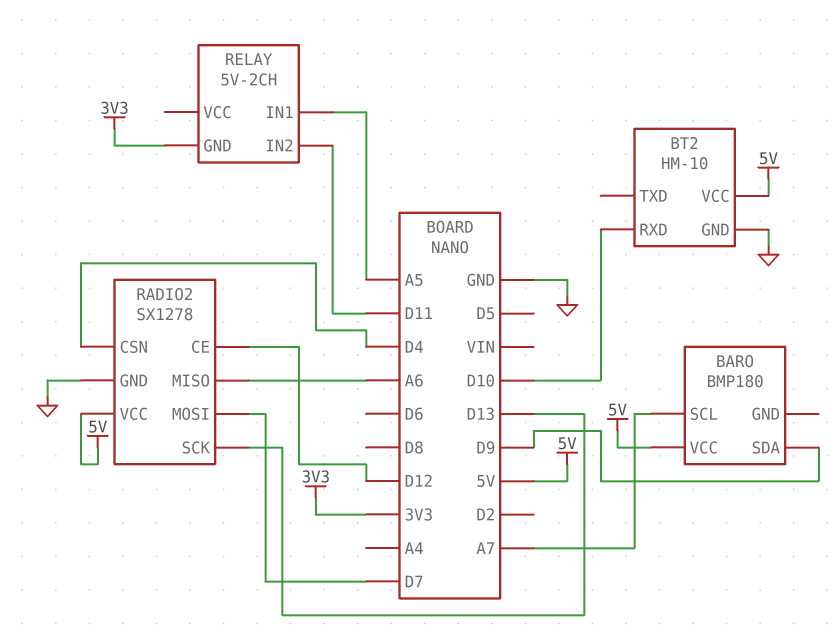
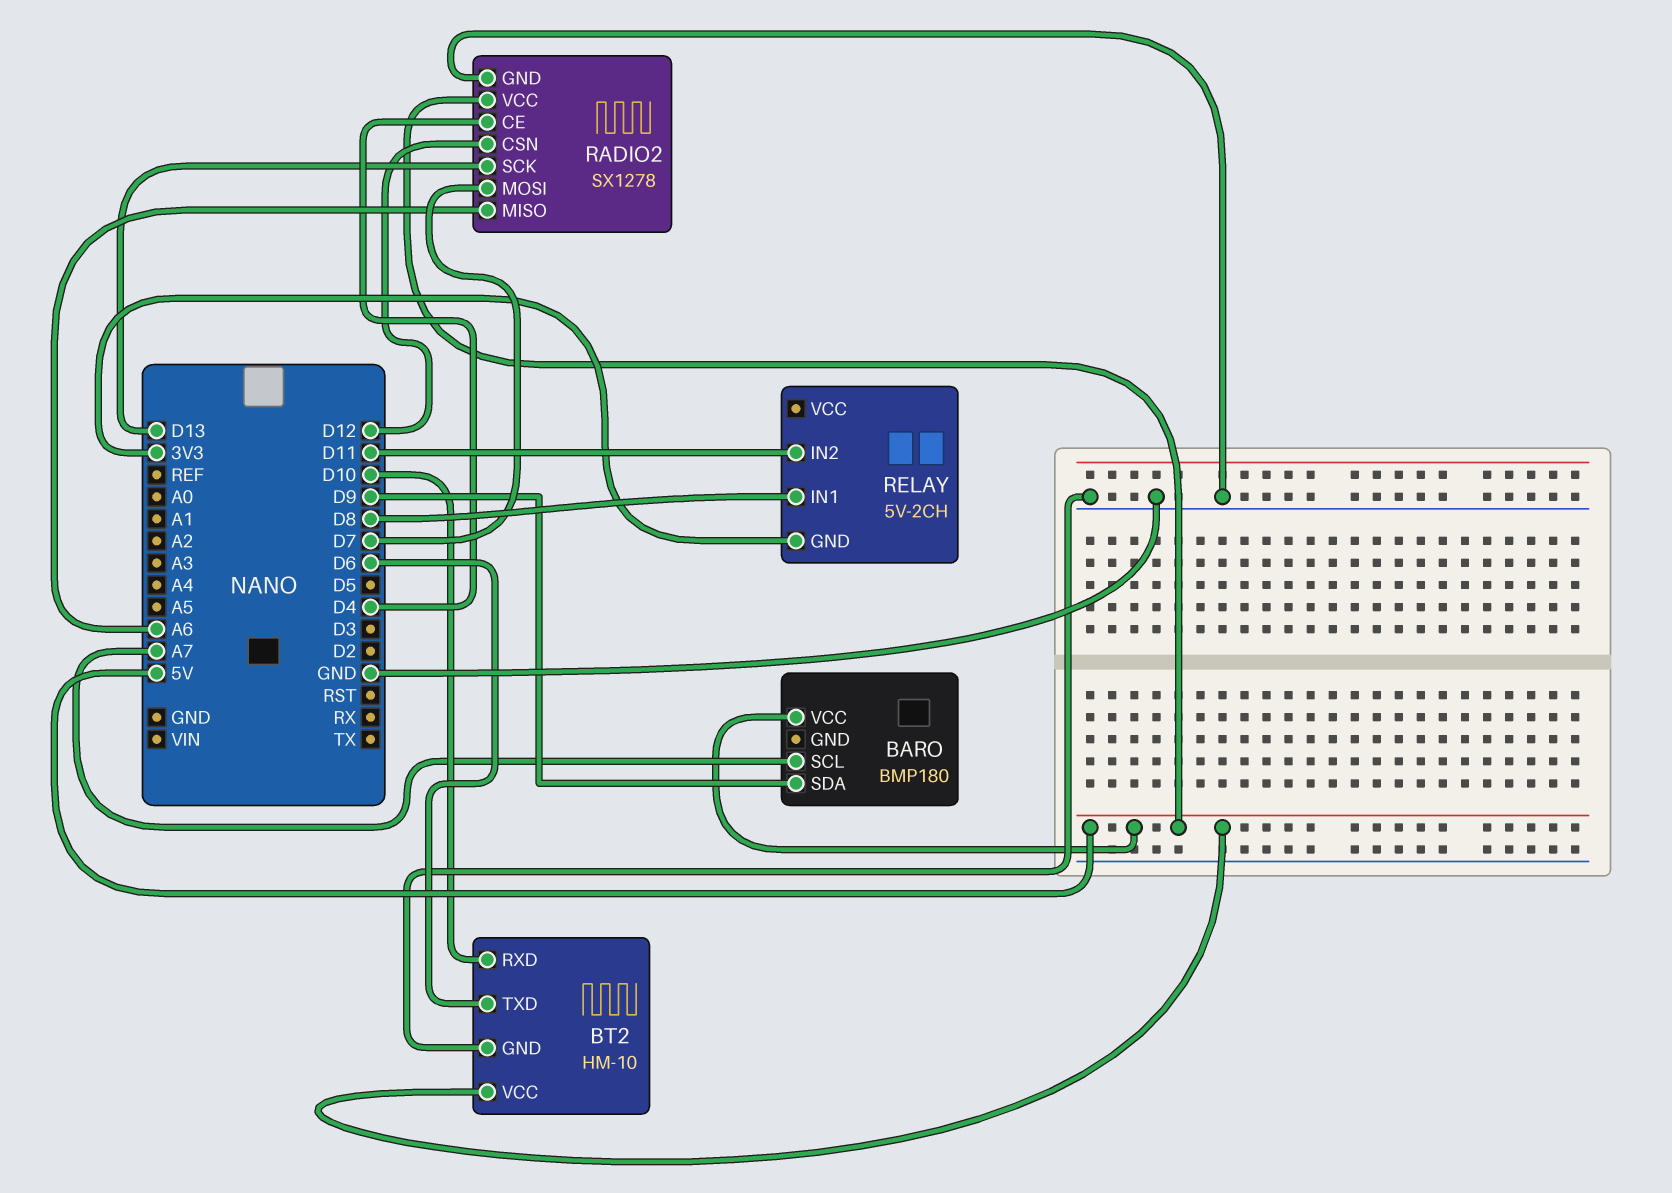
BT2 pin TXD: none -> D6
RADIO2 pin CE: D12 -> D4
RADIO2 pin CSN: D4 -> D12
RELAY pin IN1: A5 -> D8

